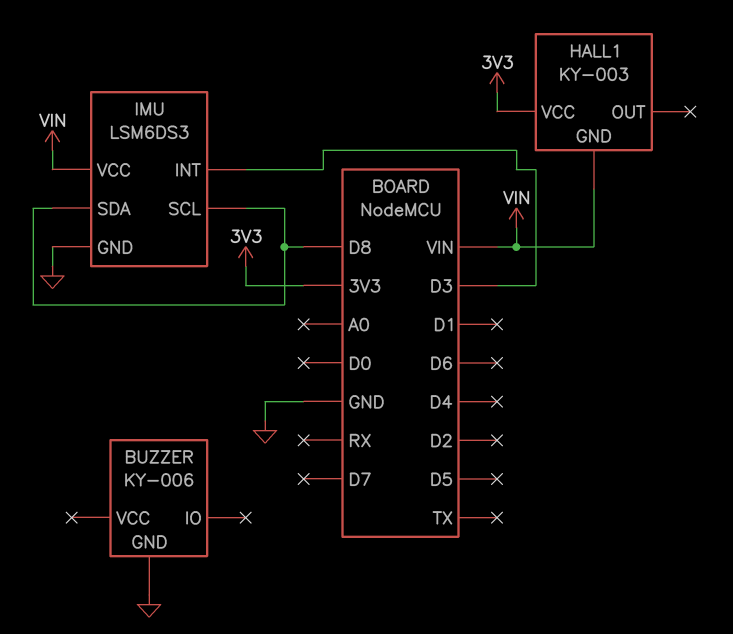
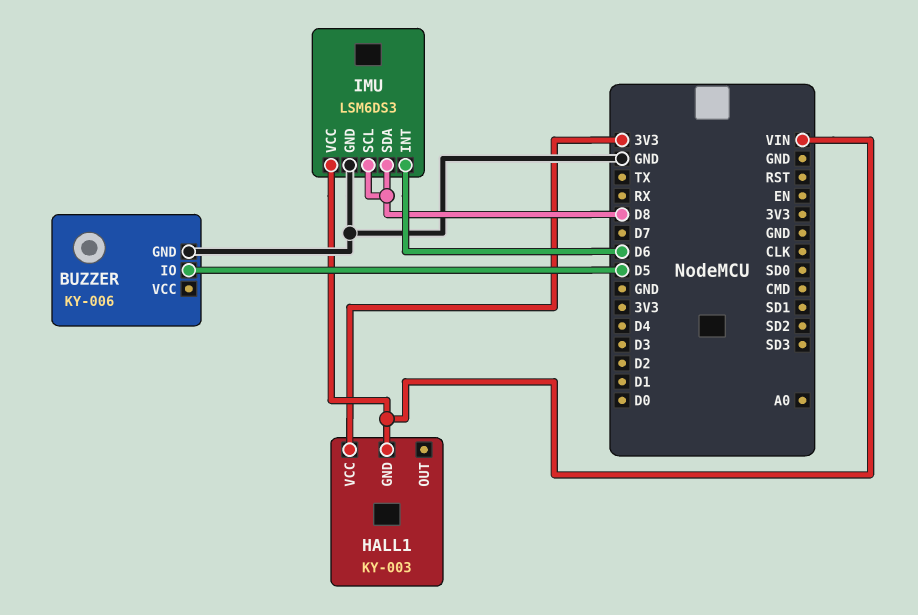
BUZZER pin IO: none -> D5
IMU pin INT: D3 -> D6

